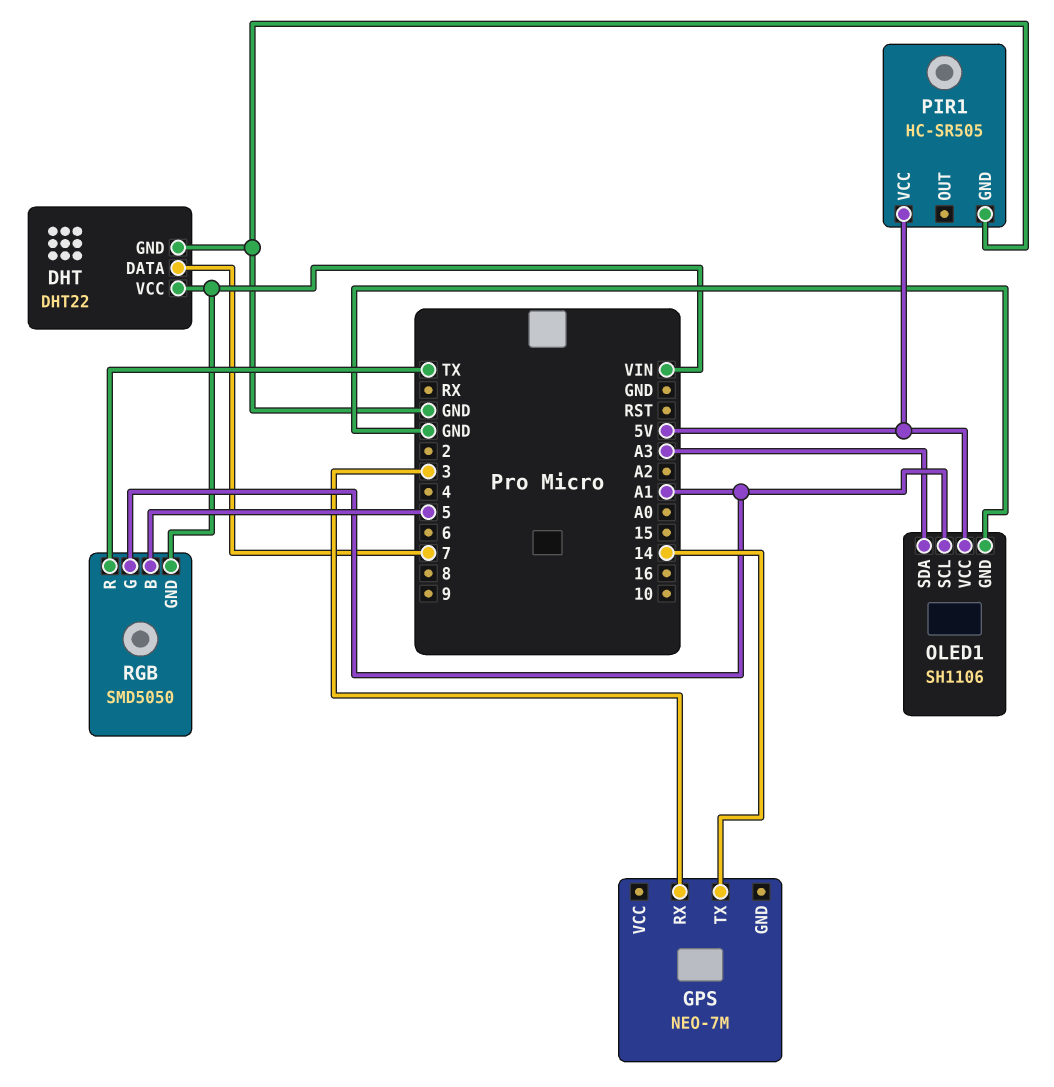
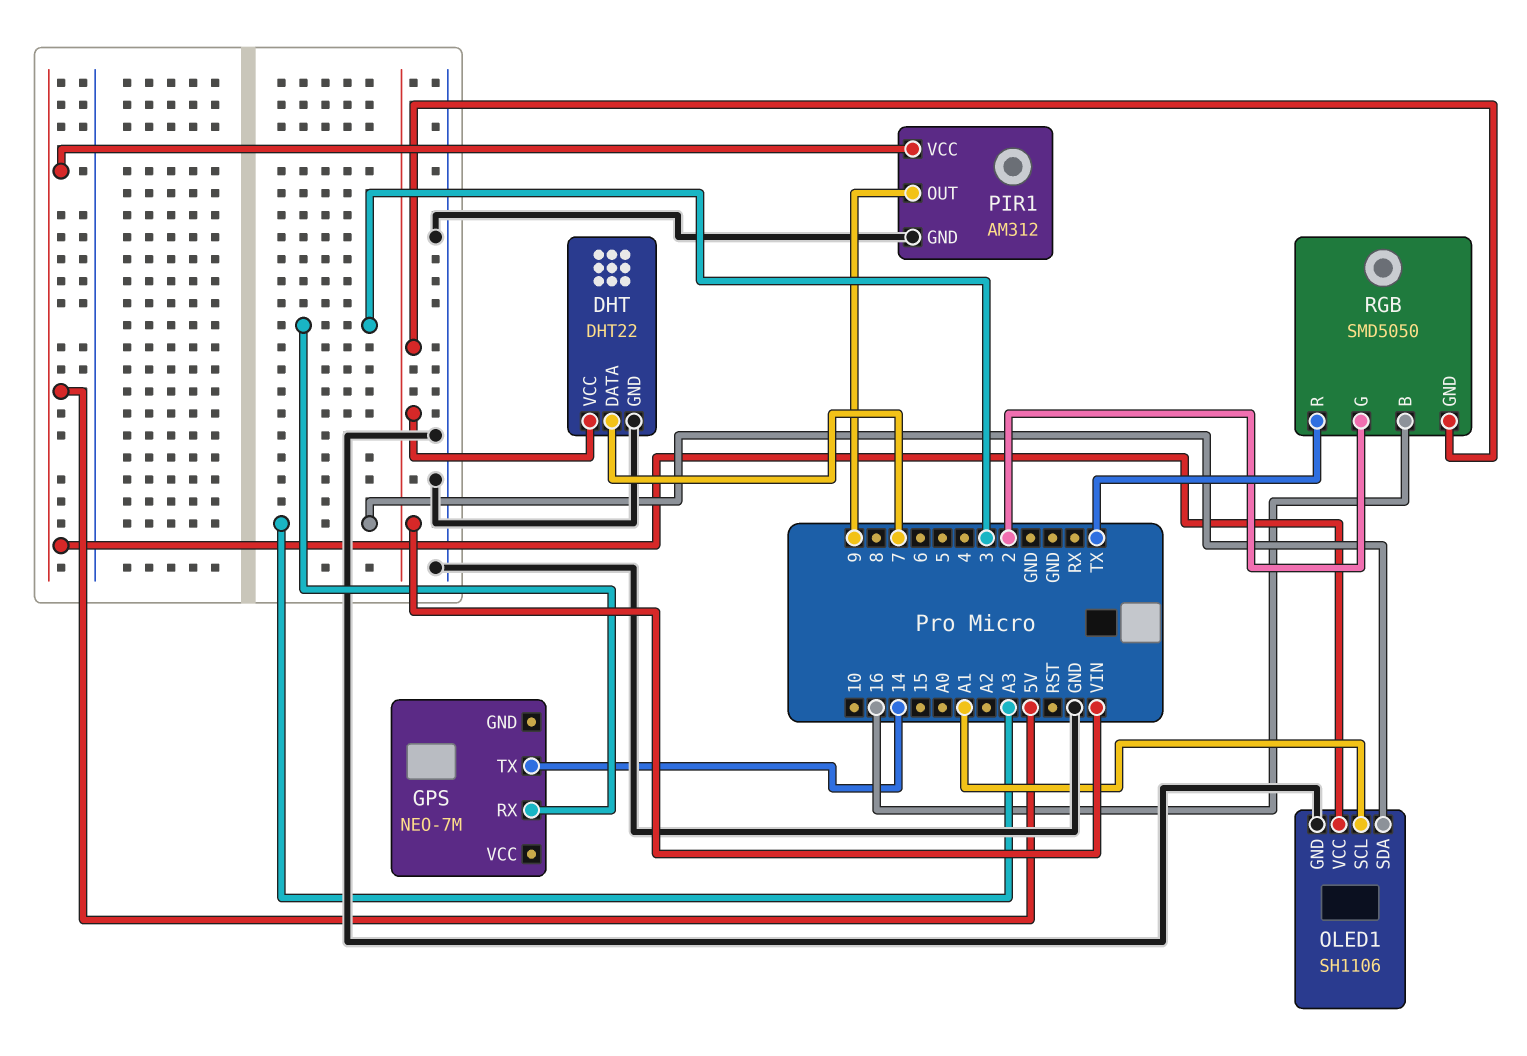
PIR1: HC-SR505 -> AM312
PIR1 pin OUT: none -> 9
RGB pin B: 5 -> 16
RGB pin G: A1 -> 2

